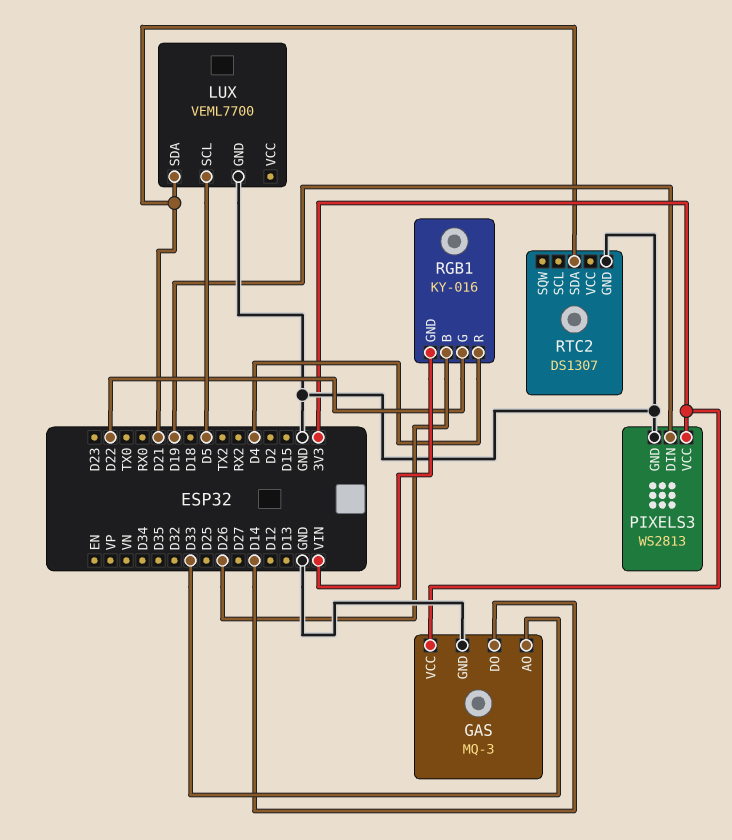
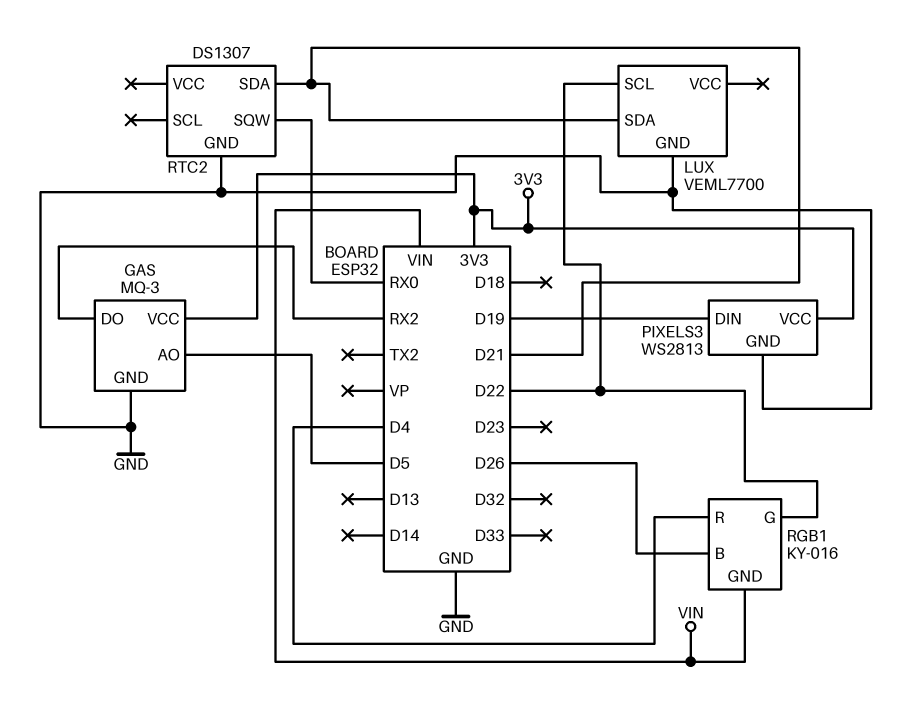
GAS pin AO: D33 -> D5
GAS pin DO: D14 -> RX2
LUX pin SCL: D5 -> D22
RTC2 pin SQW: none -> RX0

